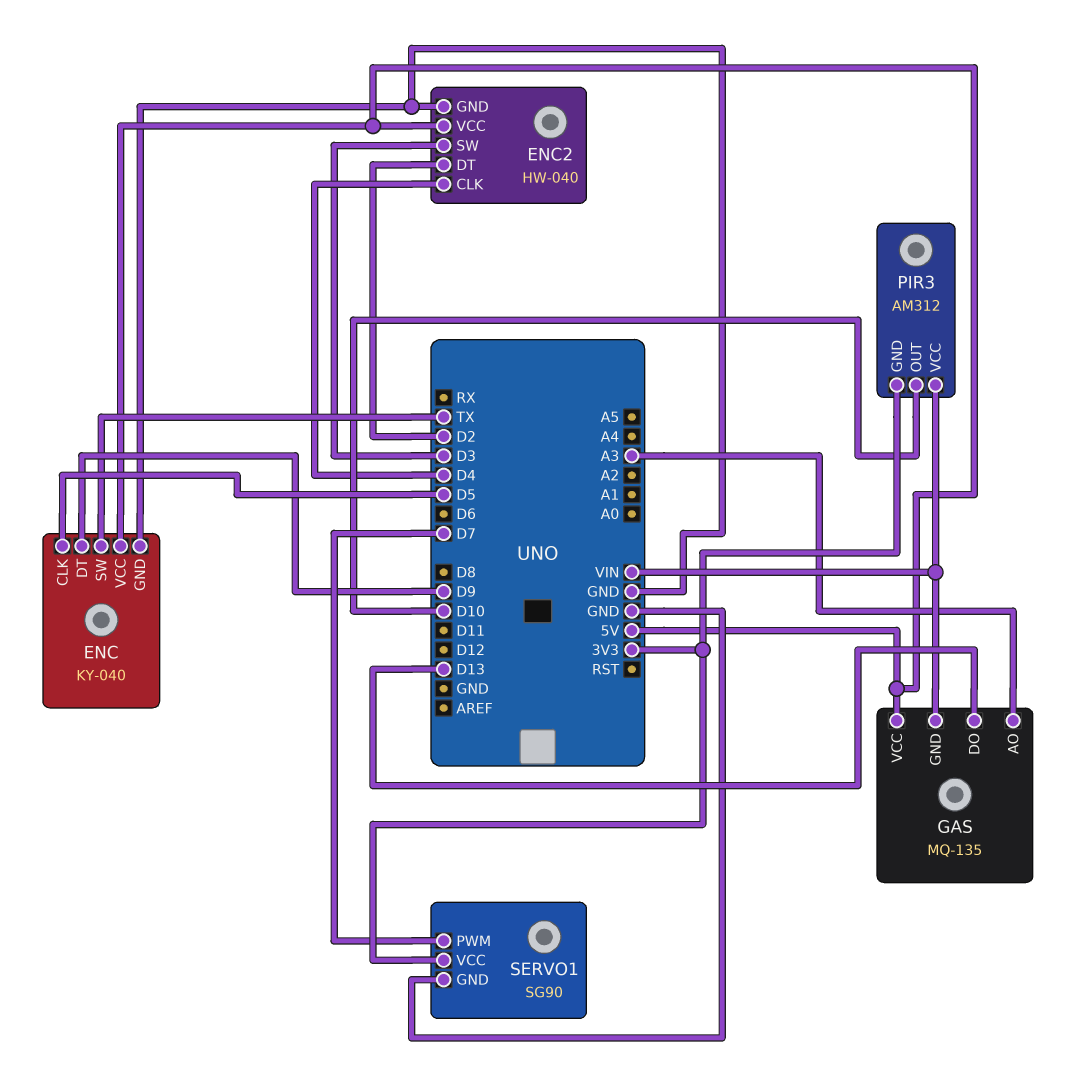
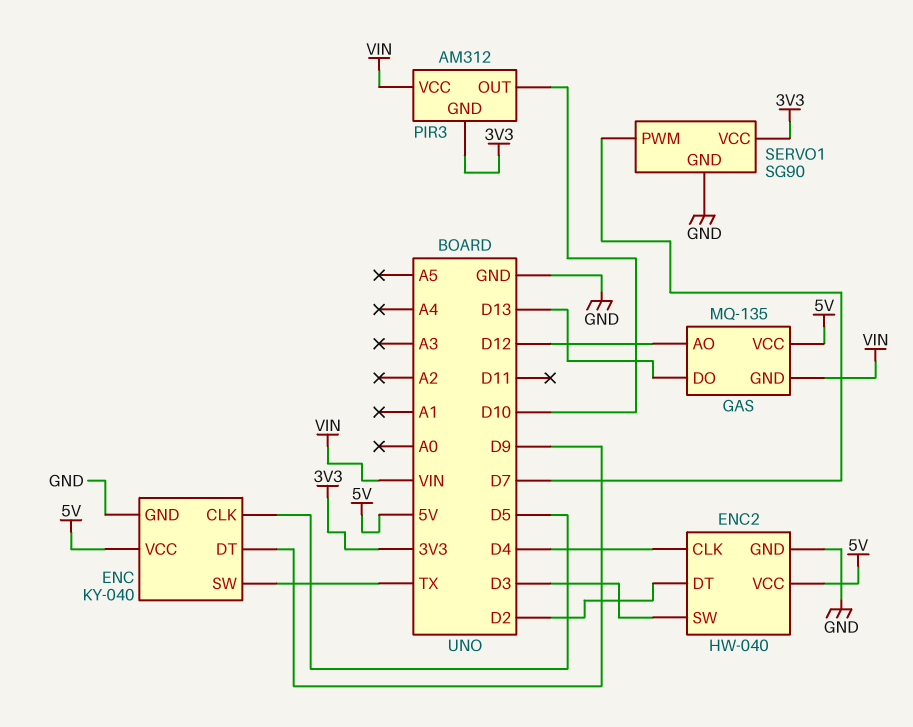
GAS pin AO: A3 -> D12

